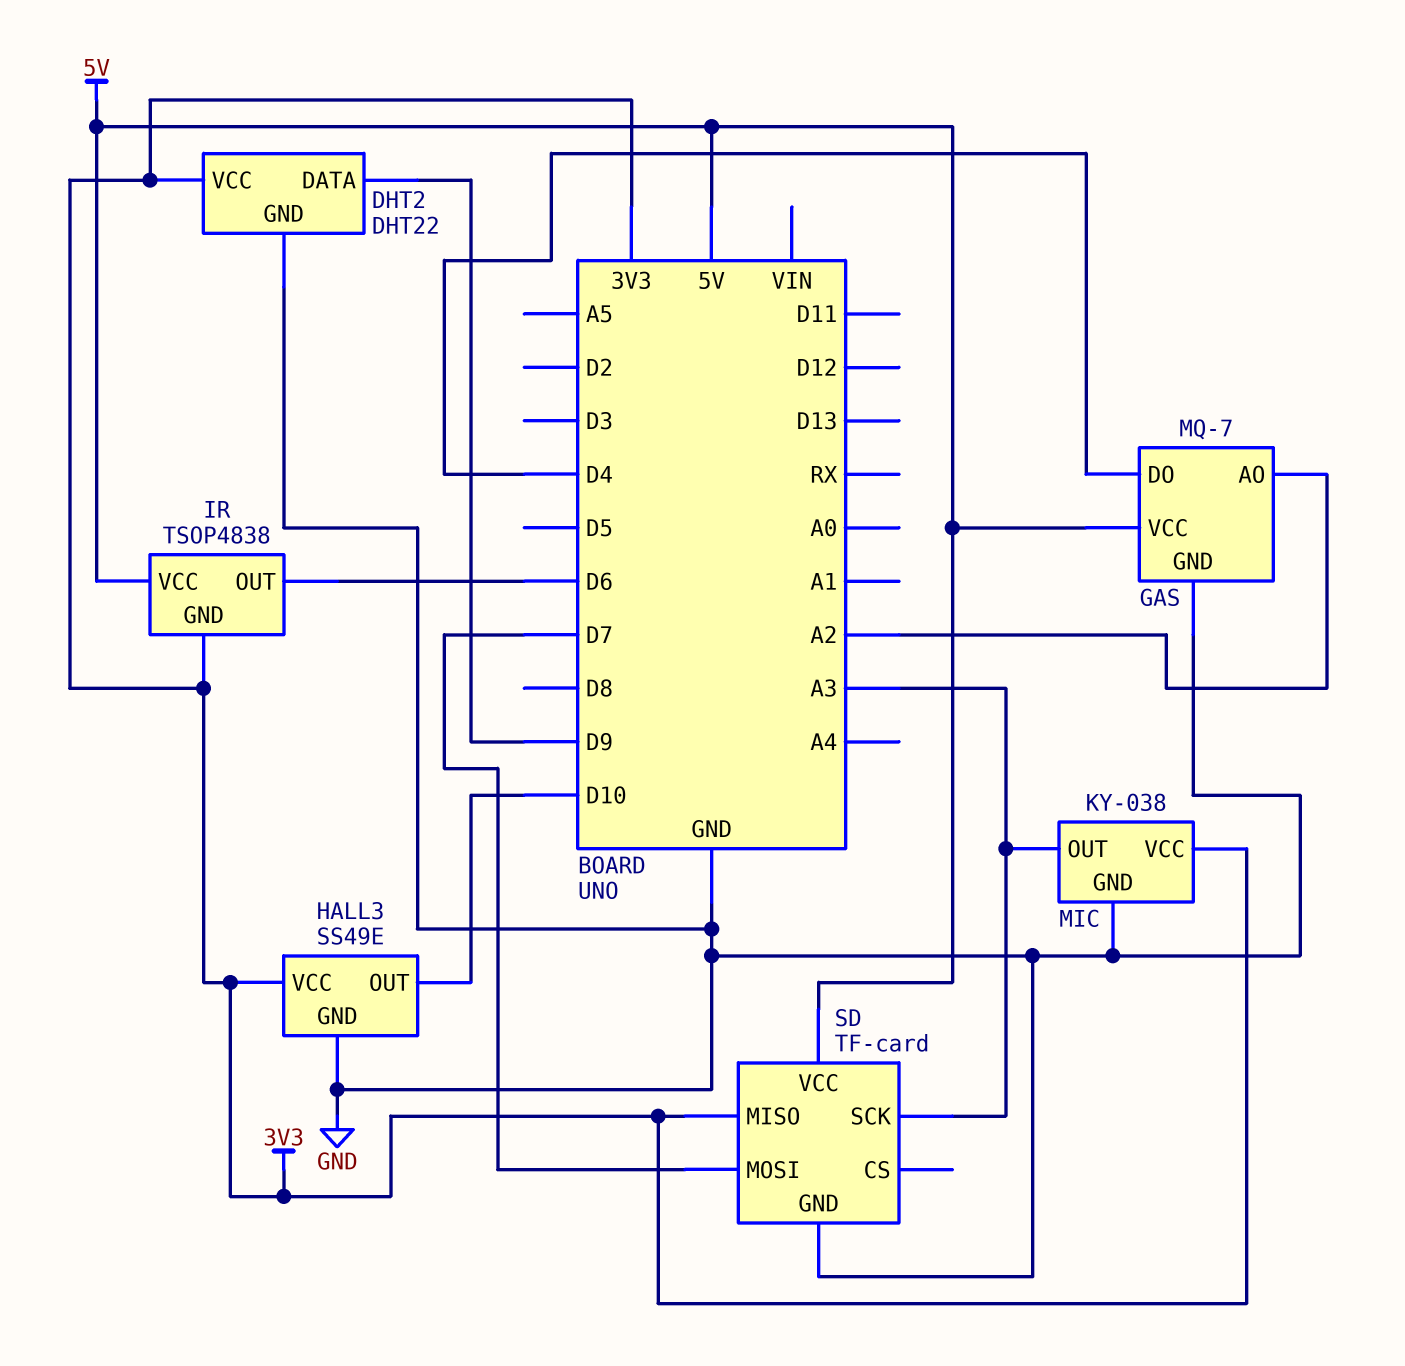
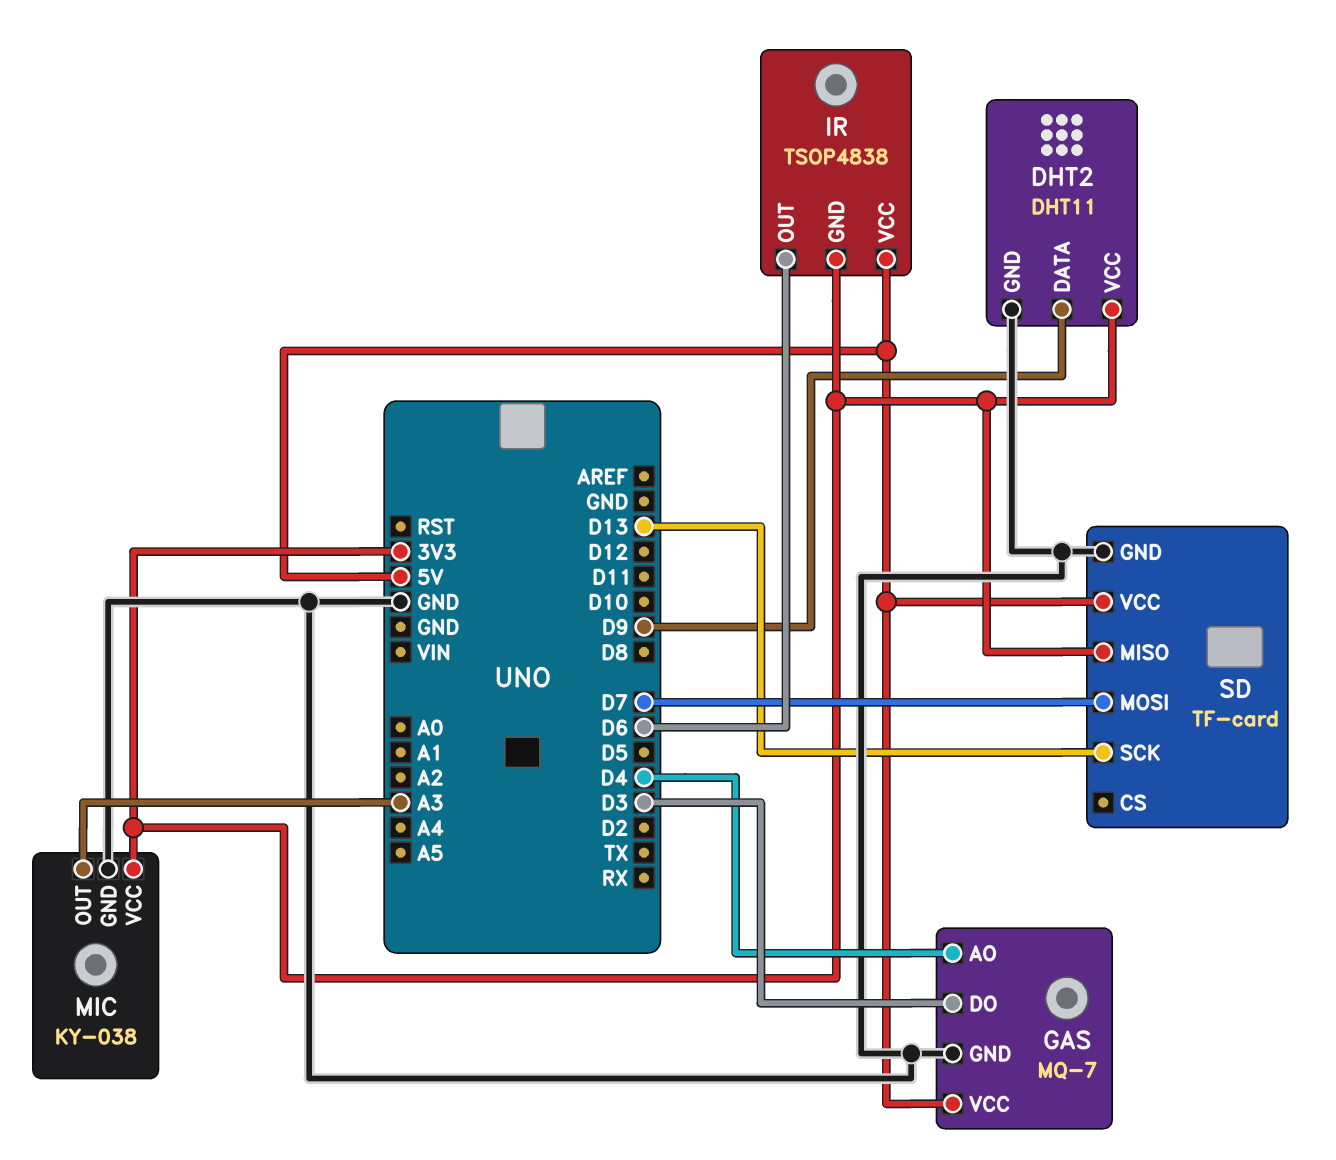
DHT2: DHT22 -> DHT11
GAS pin AO: A2 -> D4
GAS pin DO: D4 -> D3
HALL3: SS49E -> none
HALL3 pin GND: GND -> none
HALL3 pin OUT: D10 -> none
HALL3 pin VCC: 3V3 -> none
SD pin SCK: A3 -> D13

